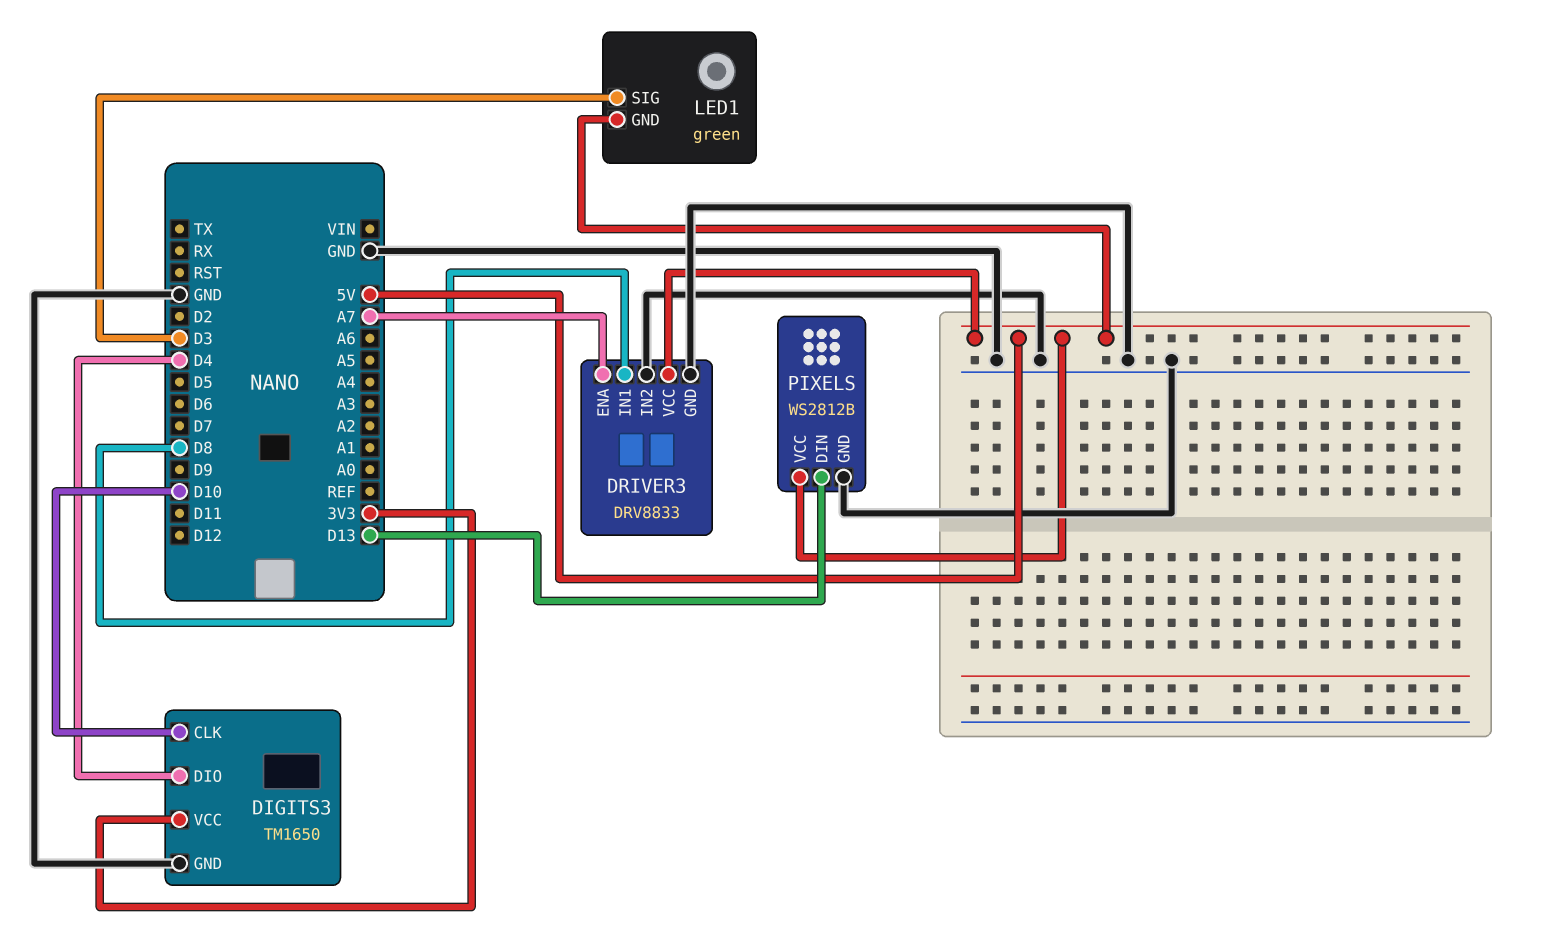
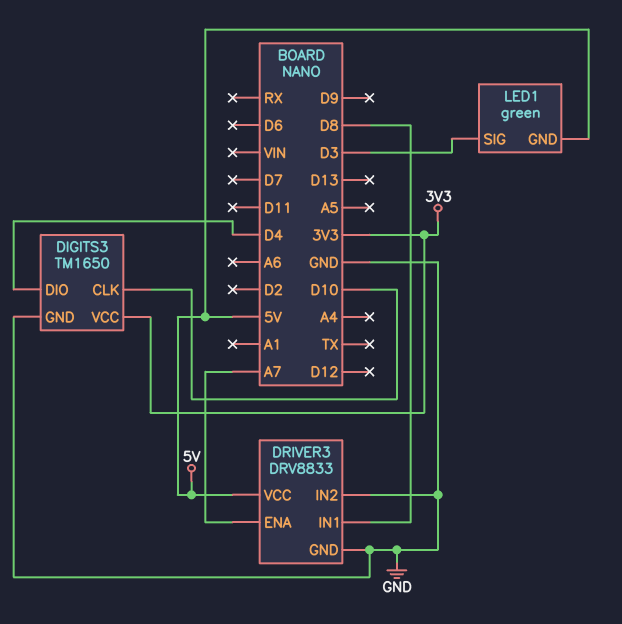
PIXELS: WS2812B -> none
PIXELS pin DIN: D13 -> none
PIXELS pin GND: GND -> none
PIXELS pin VCC: 5V -> none

